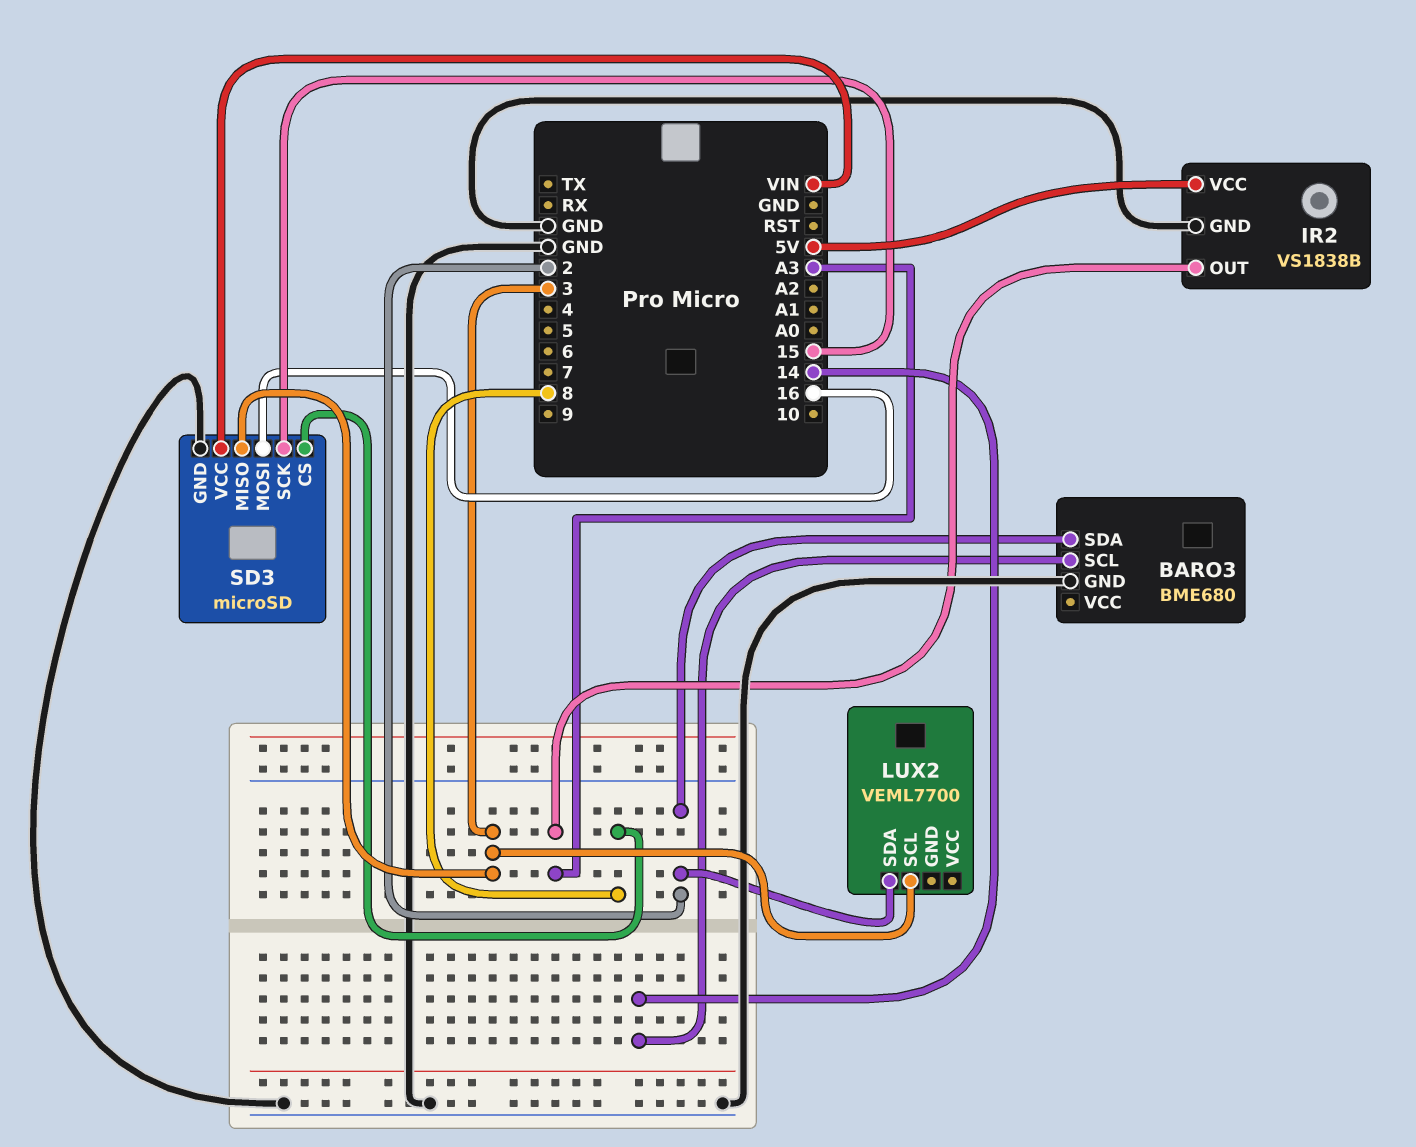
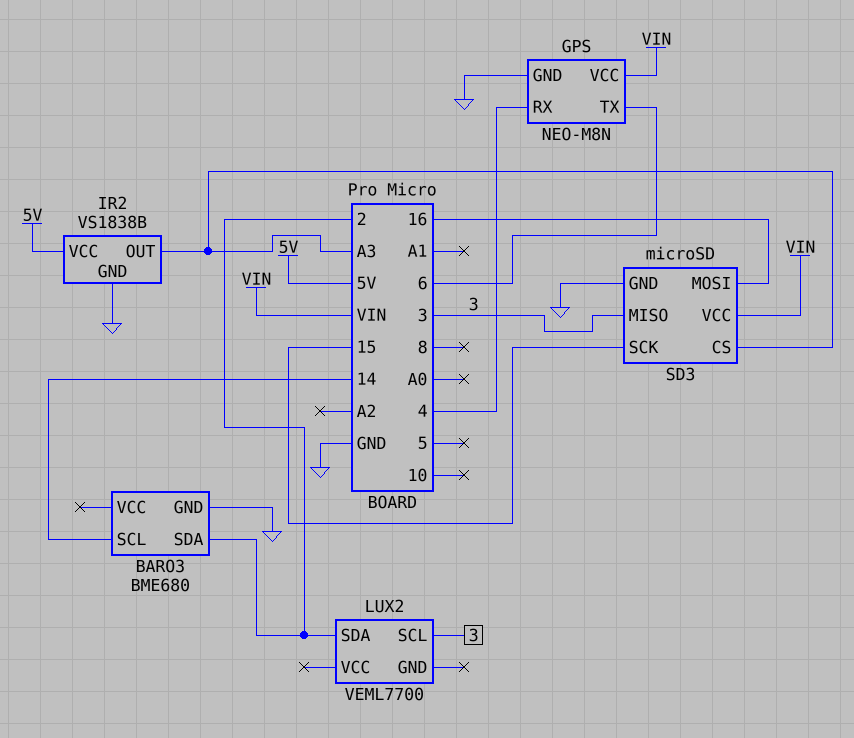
GPS: none -> NEO-M8N
GPS pin GND: none -> GND
GPS pin RX: none -> 4
GPS pin TX: none -> 6
GPS pin VCC: none -> VIN
SD3 pin CS: 8 -> A3

